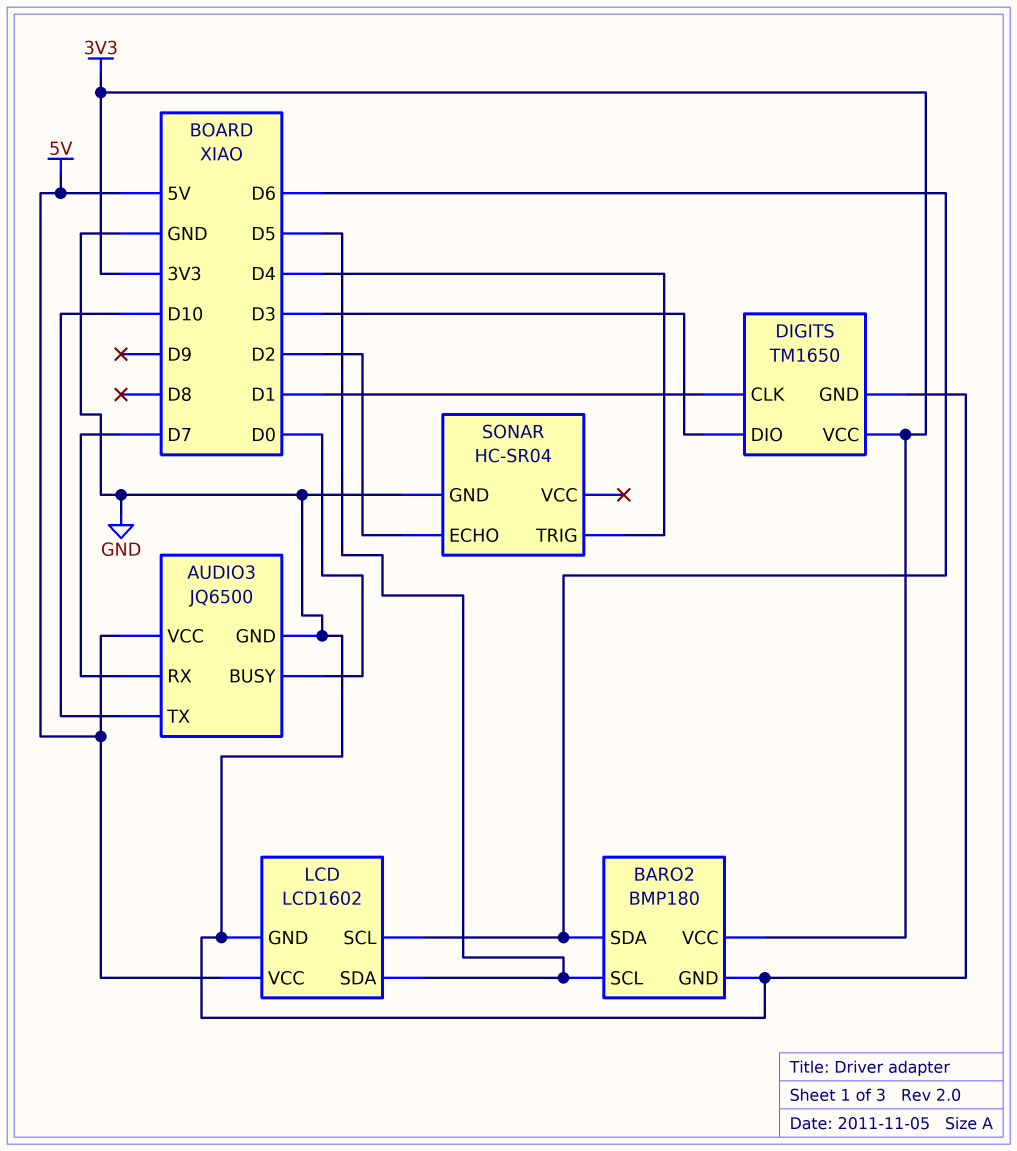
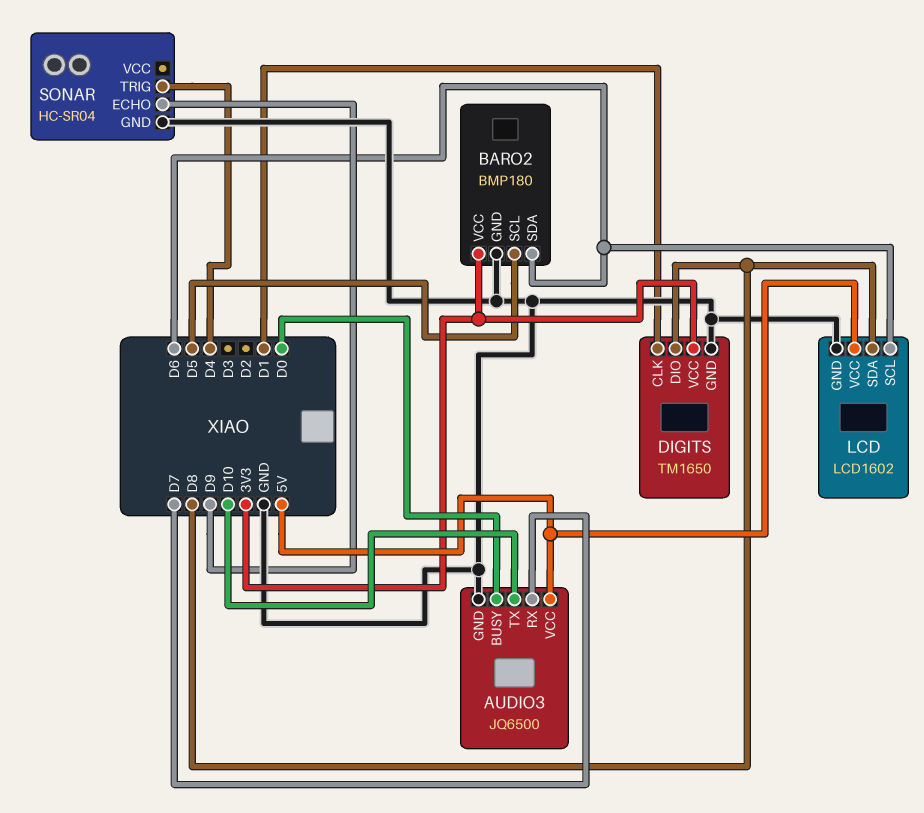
DIGITS pin DIO: D3 -> D8
LCD pin SDA: D5 -> D8
SONAR pin ECHO: D2 -> D9

